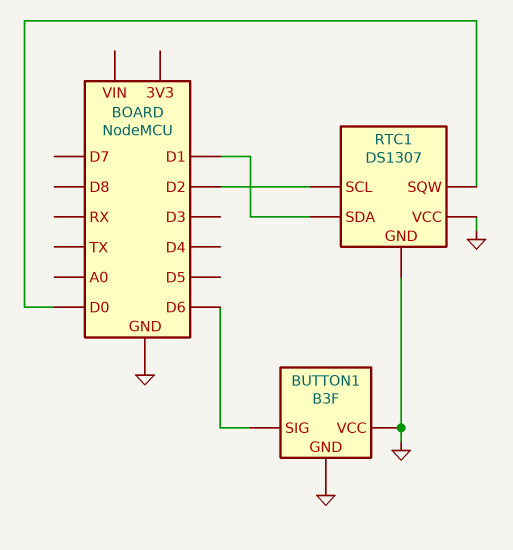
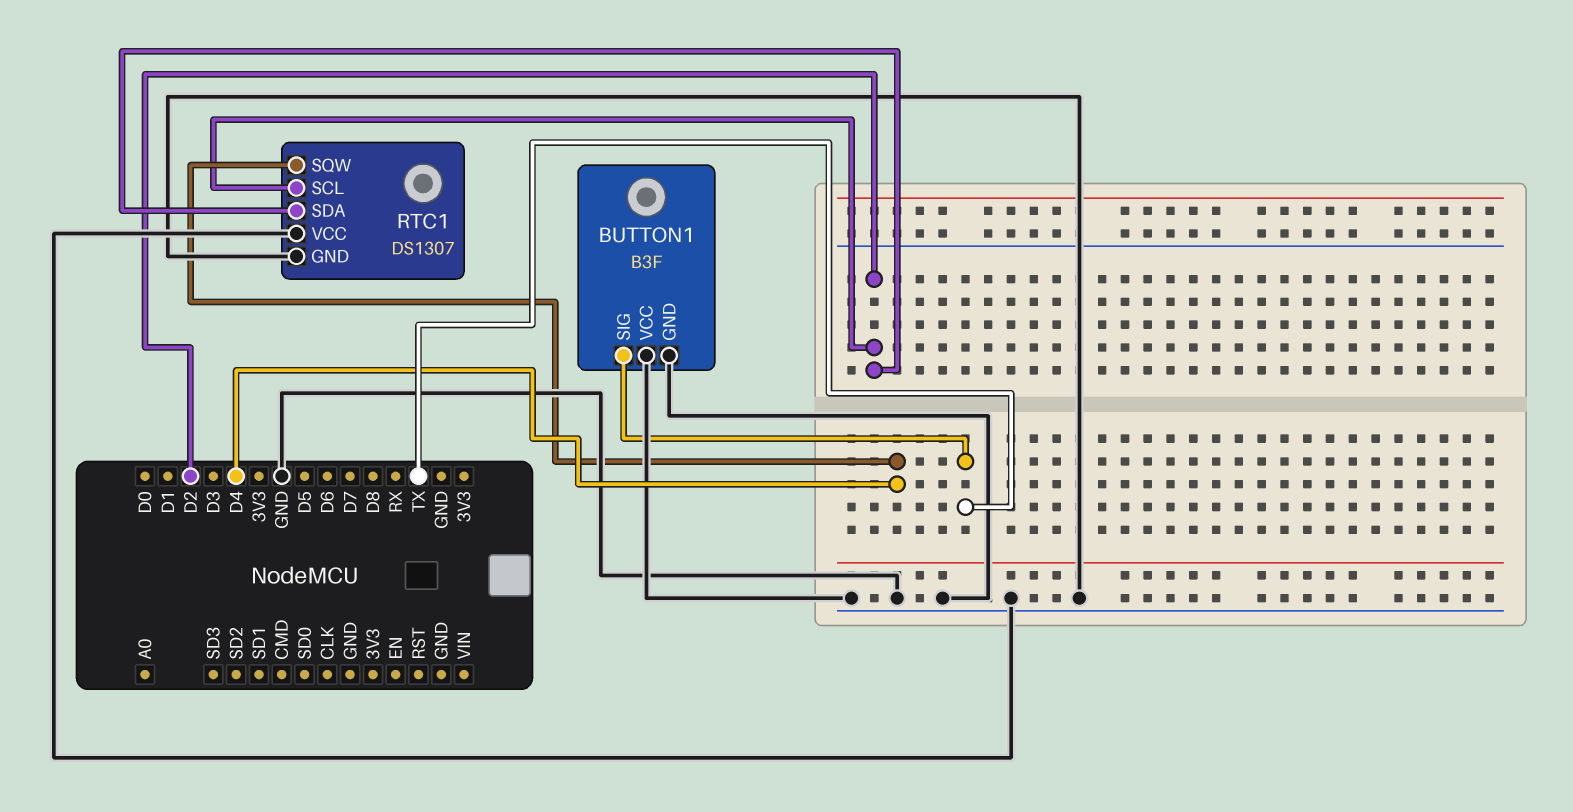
BUTTON1 pin SIG: D6 -> TX
RTC1 pin SDA: D1 -> D2
RTC1 pin SQW: D0 -> D4

